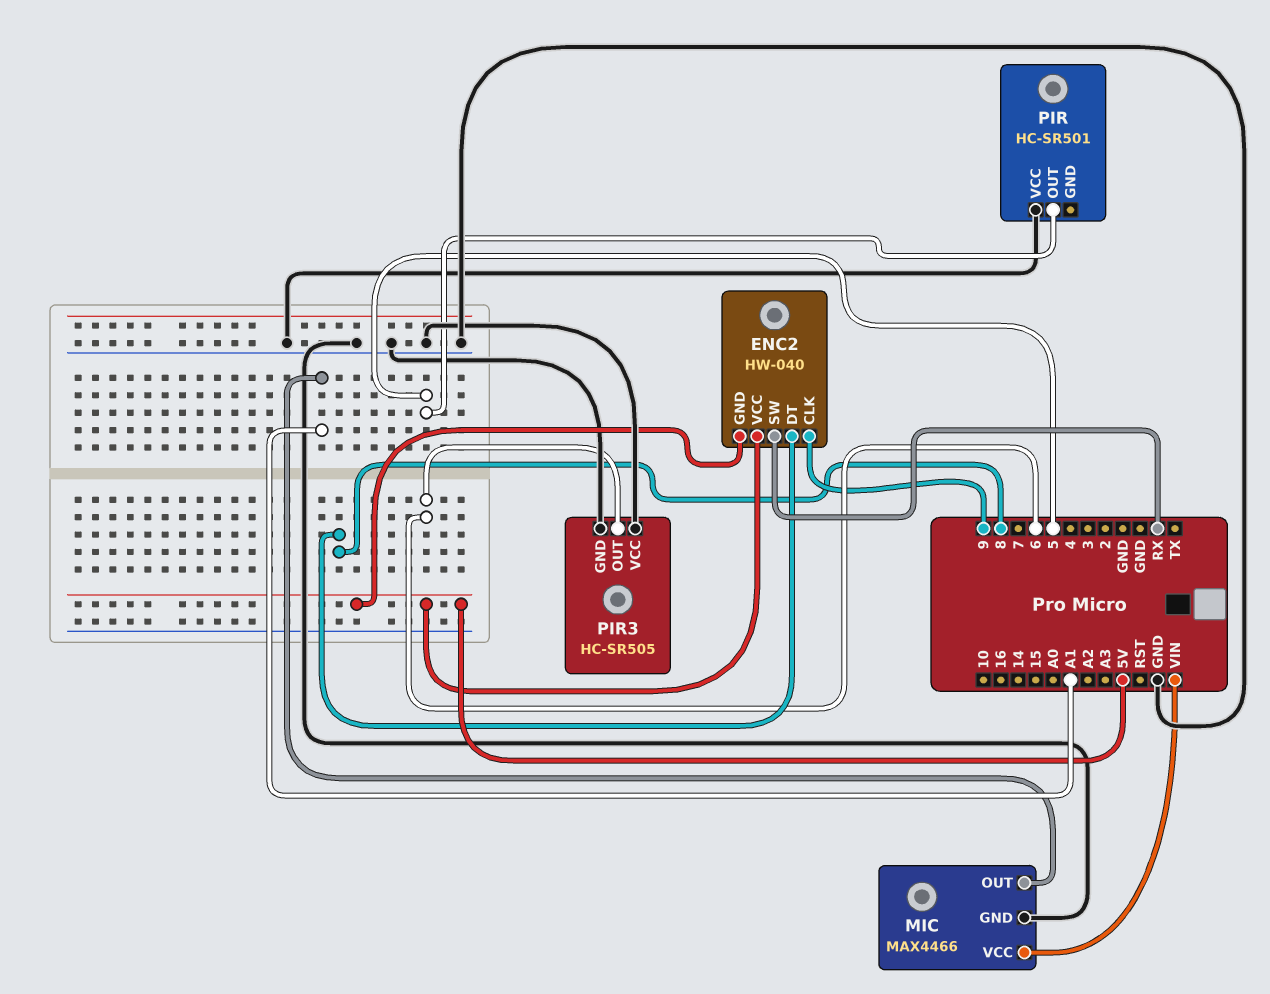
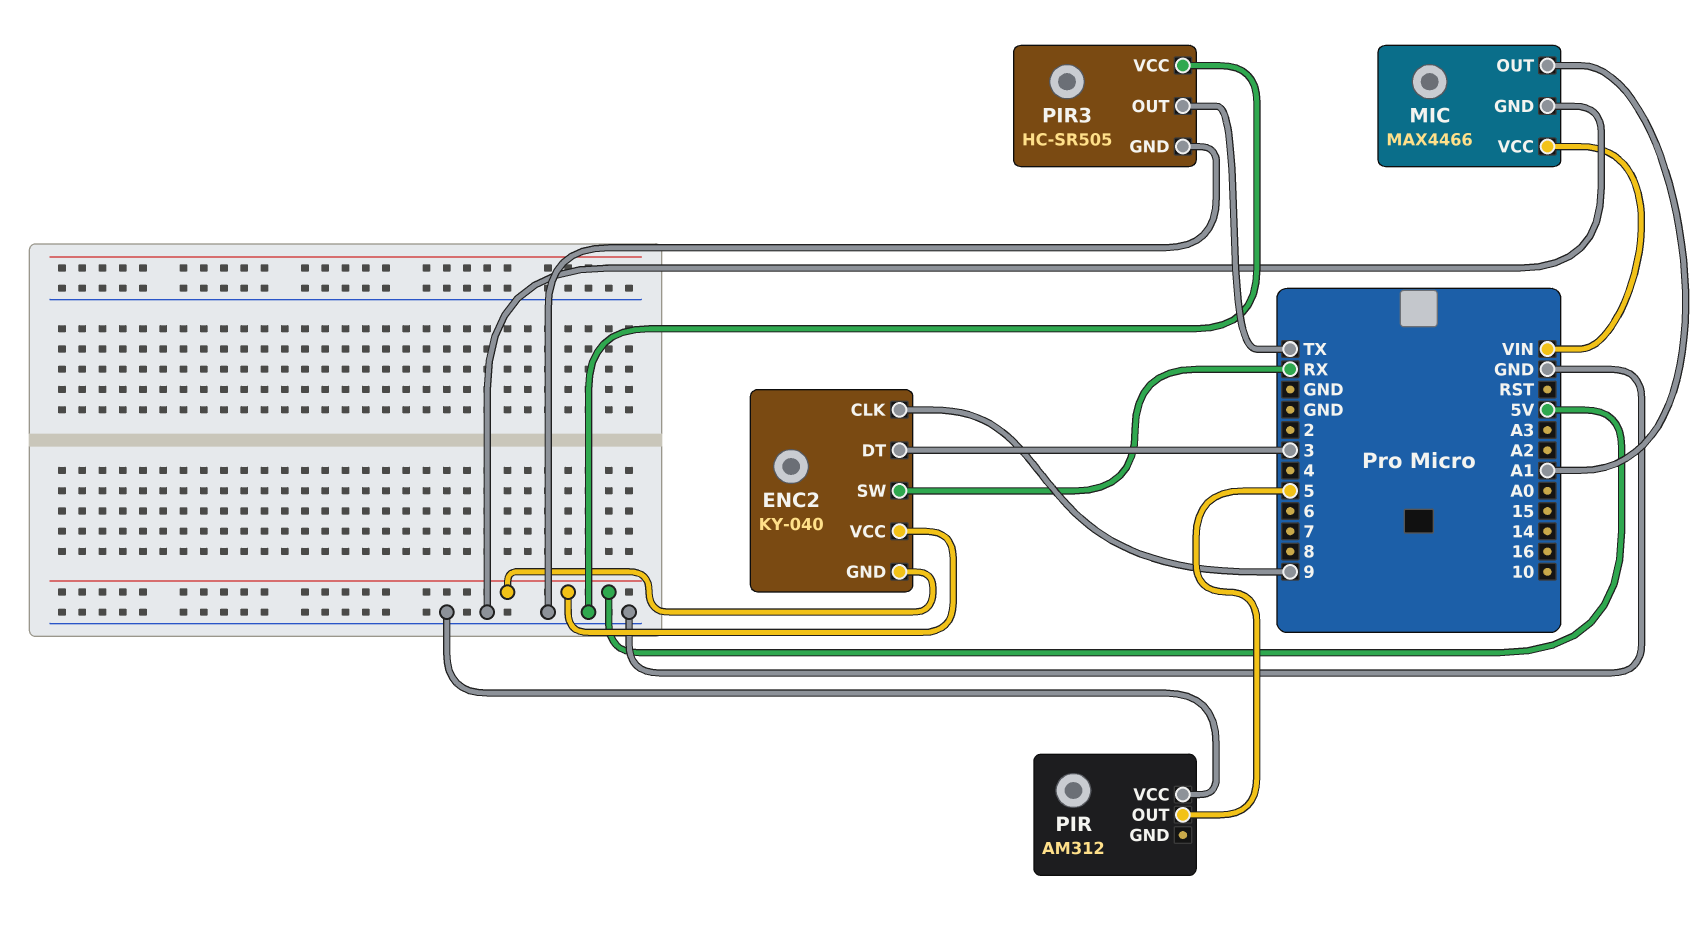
ENC2: HW-040 -> KY-040
ENC2 pin DT: 8 -> 3
PIR: HC-SR501 -> AM312
PIR3 pin OUT: 6 -> TX

